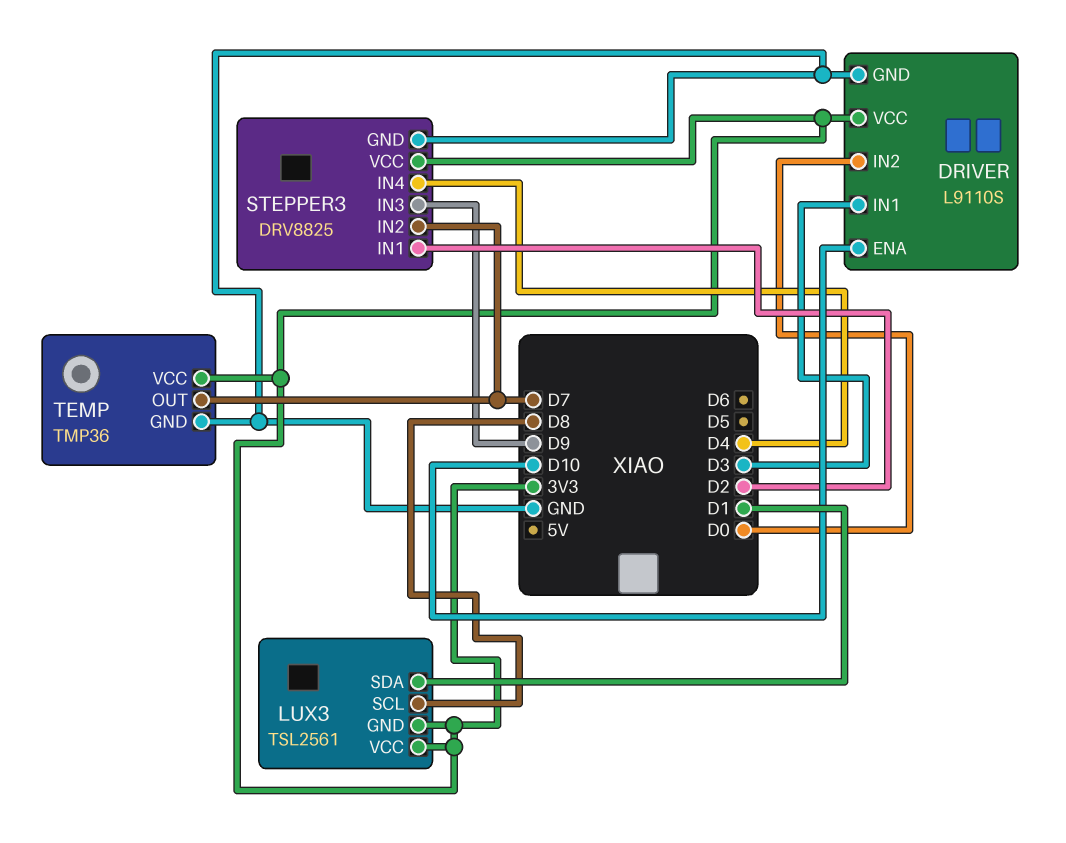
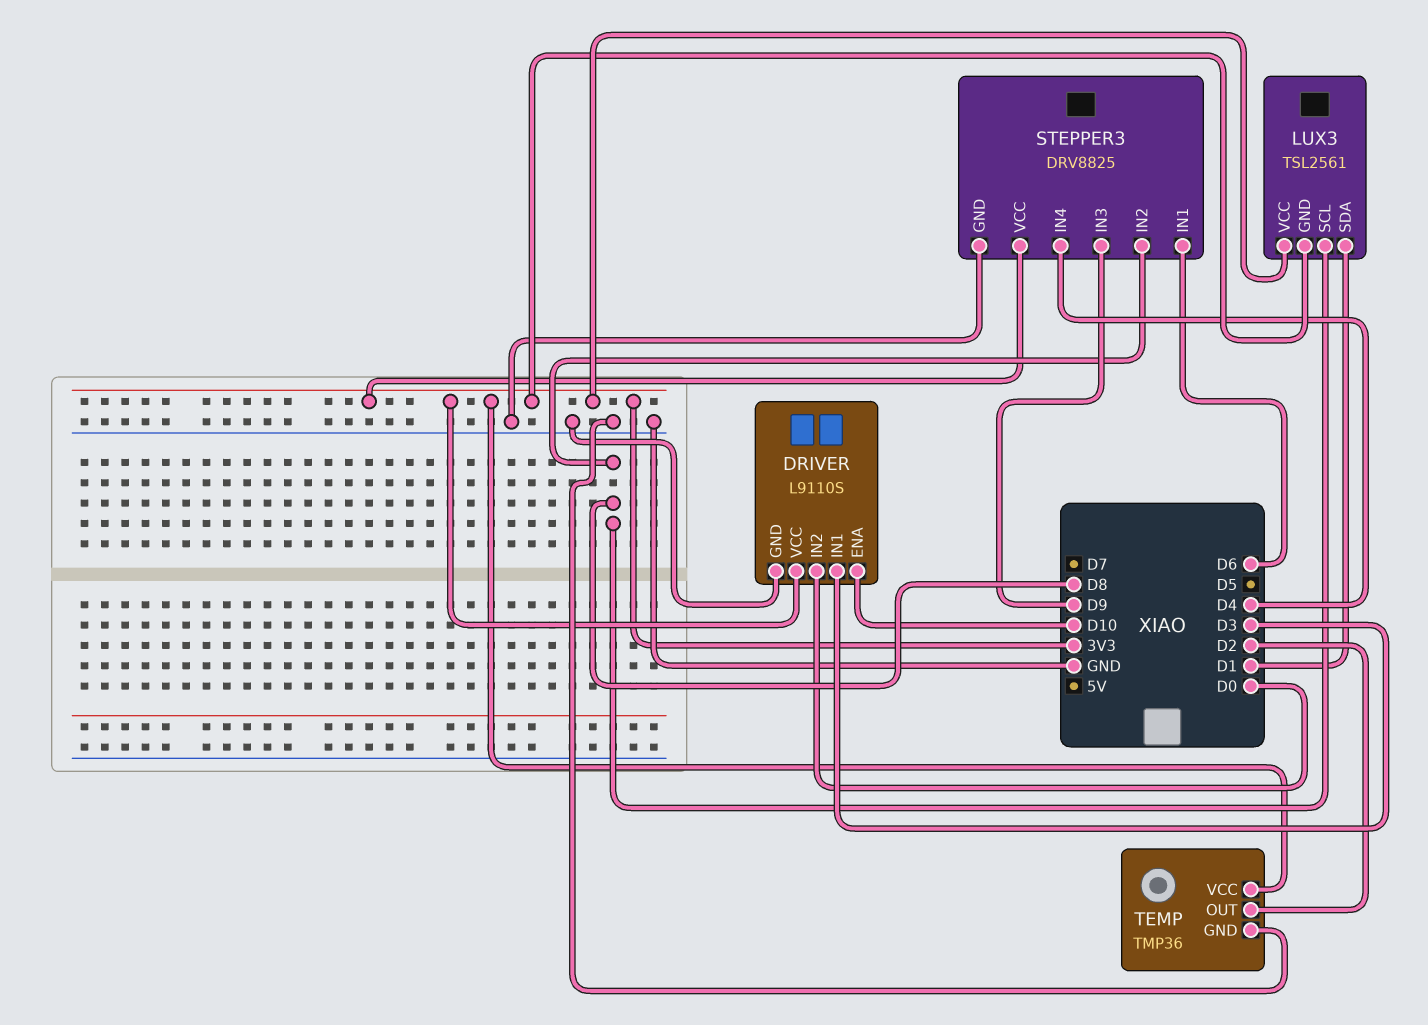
STEPPER3 pin IN1: D2 -> D6
STEPPER3 pin IN2: D7 -> D8
TEMP pin OUT: D7 -> D2

